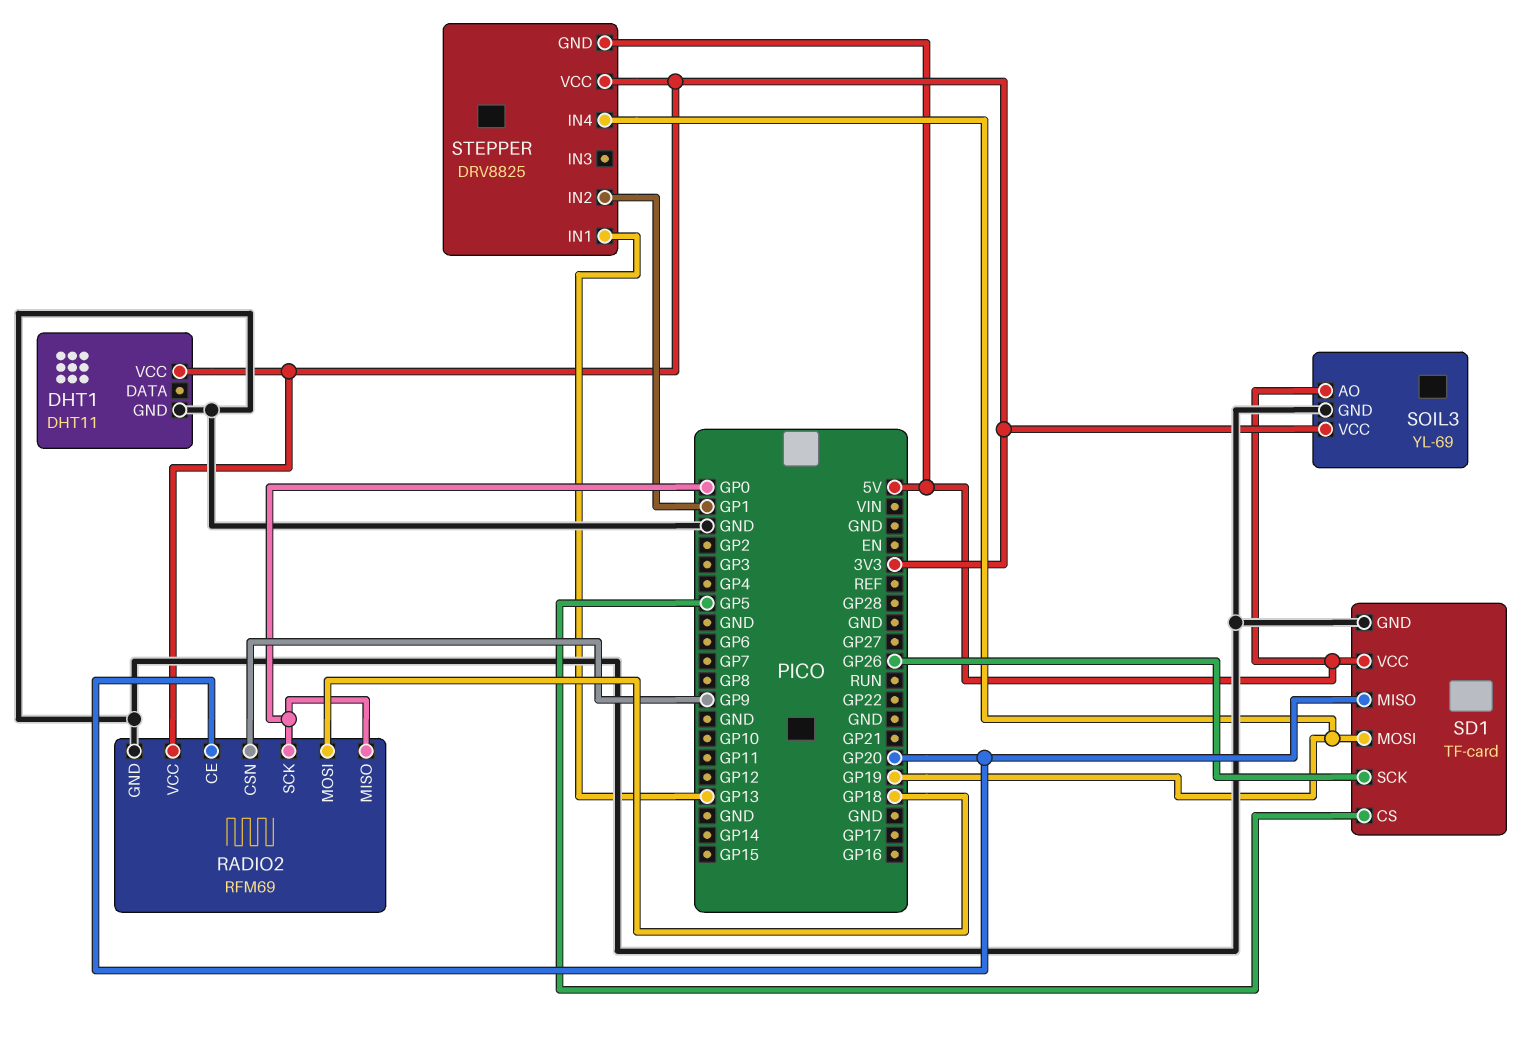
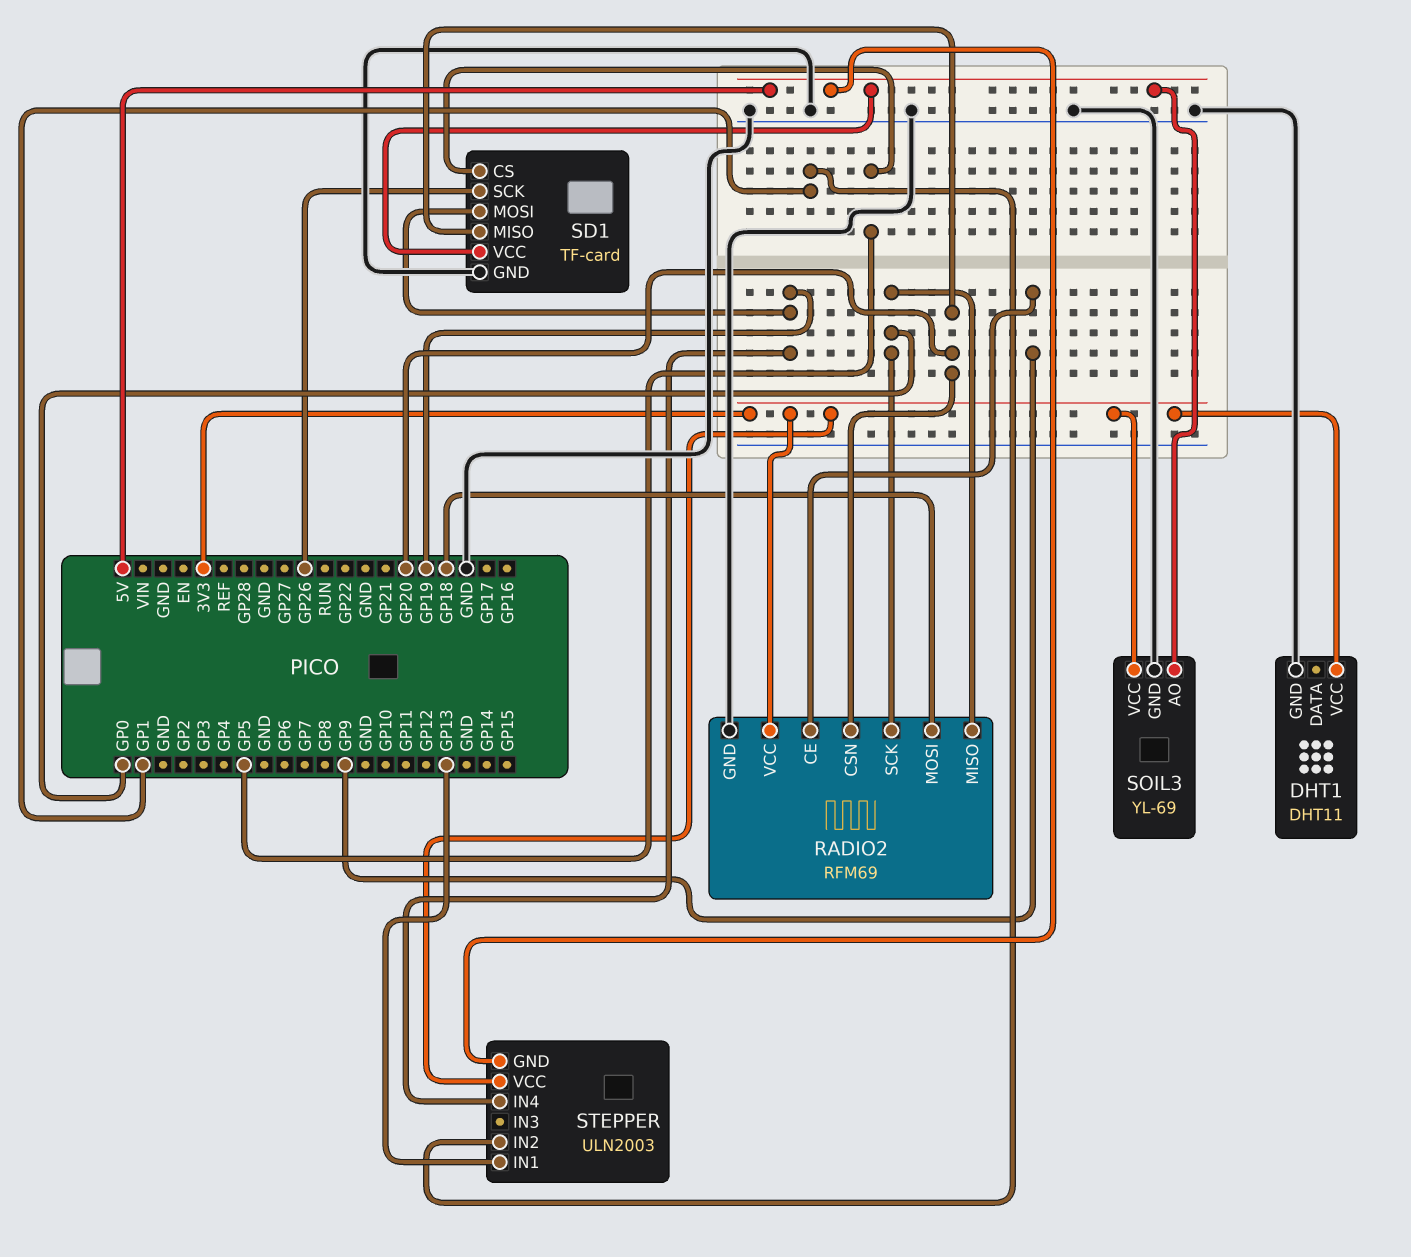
RADIO2 pin CE: GP20 -> GP9
RADIO2 pin CSN: GP9 -> GP20
STEPPER: DRV8825 -> ULN2003

